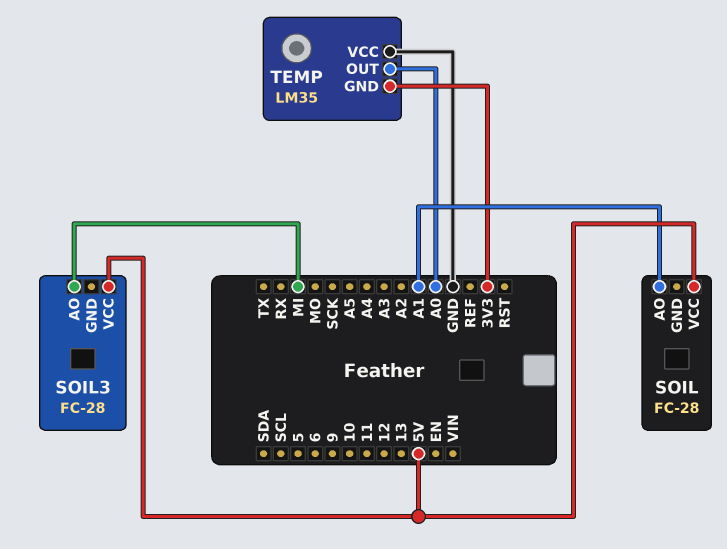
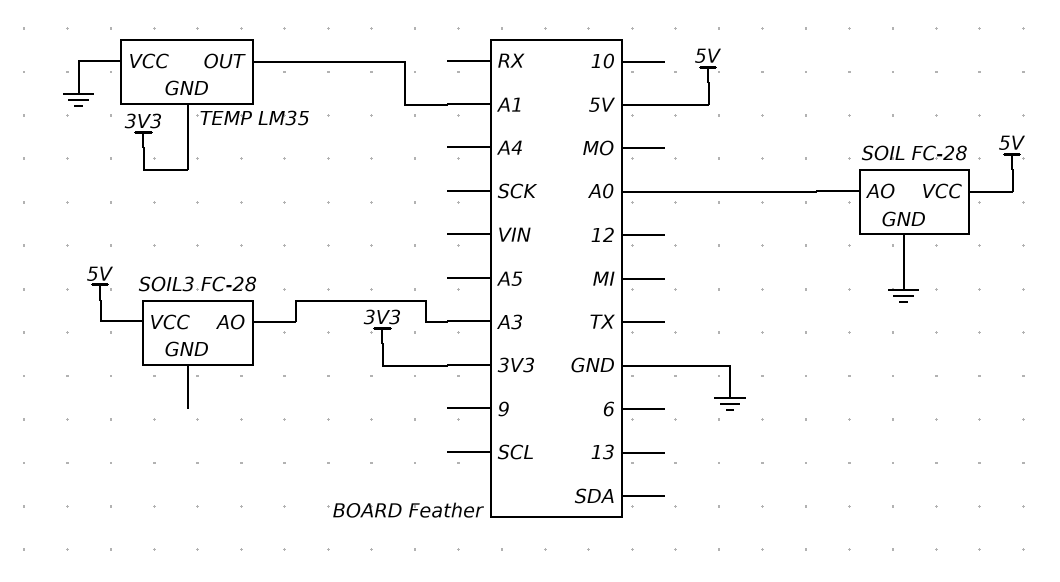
SOIL pin AO: A1 -> A0
SOIL pin GND: none -> GND
SOIL3 pin AO: MI -> A3
TEMP pin OUT: A0 -> A1

